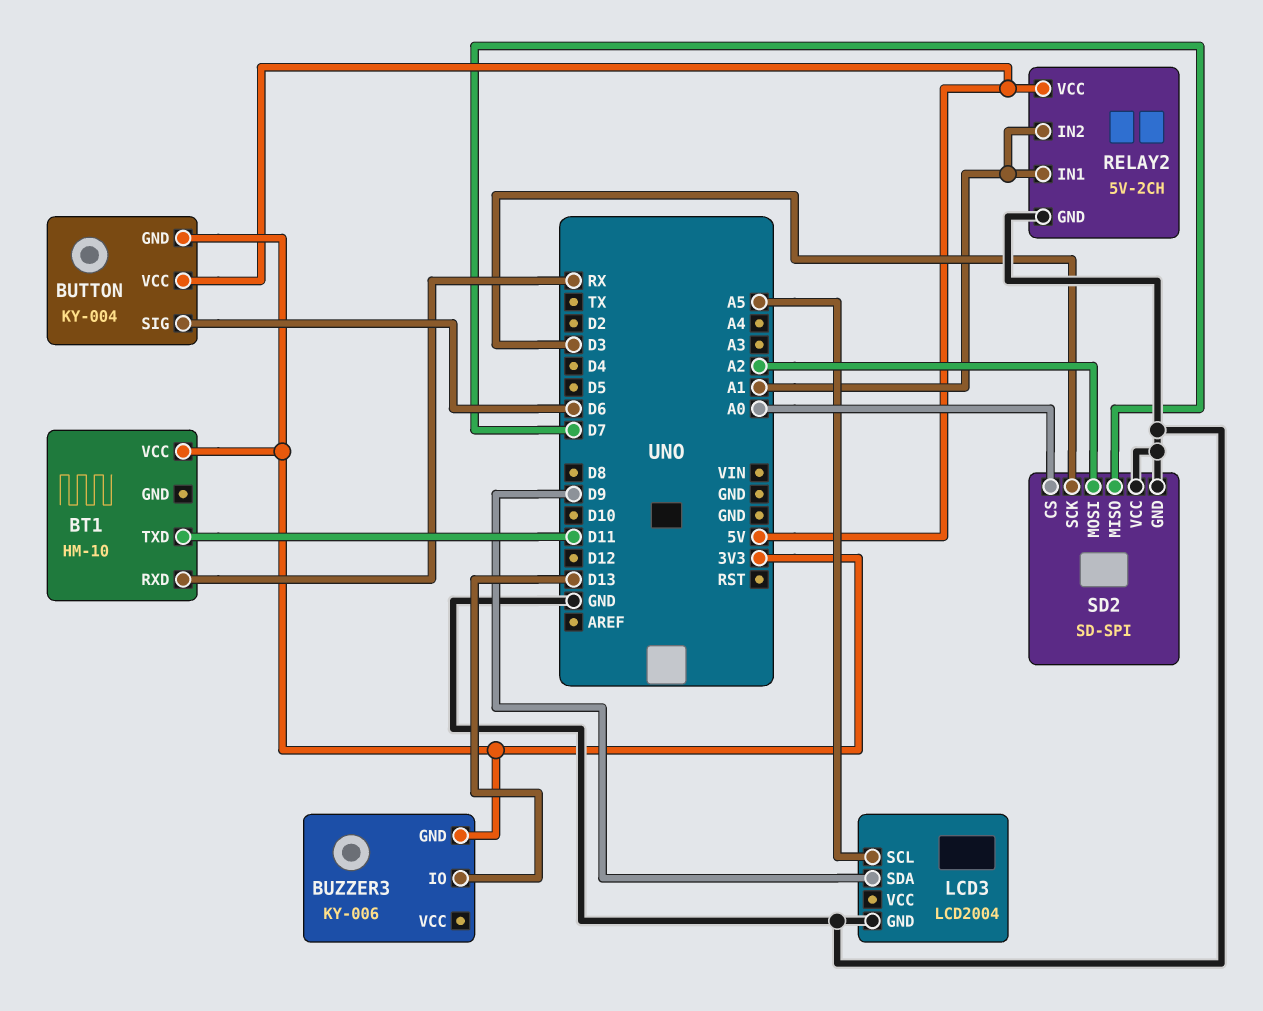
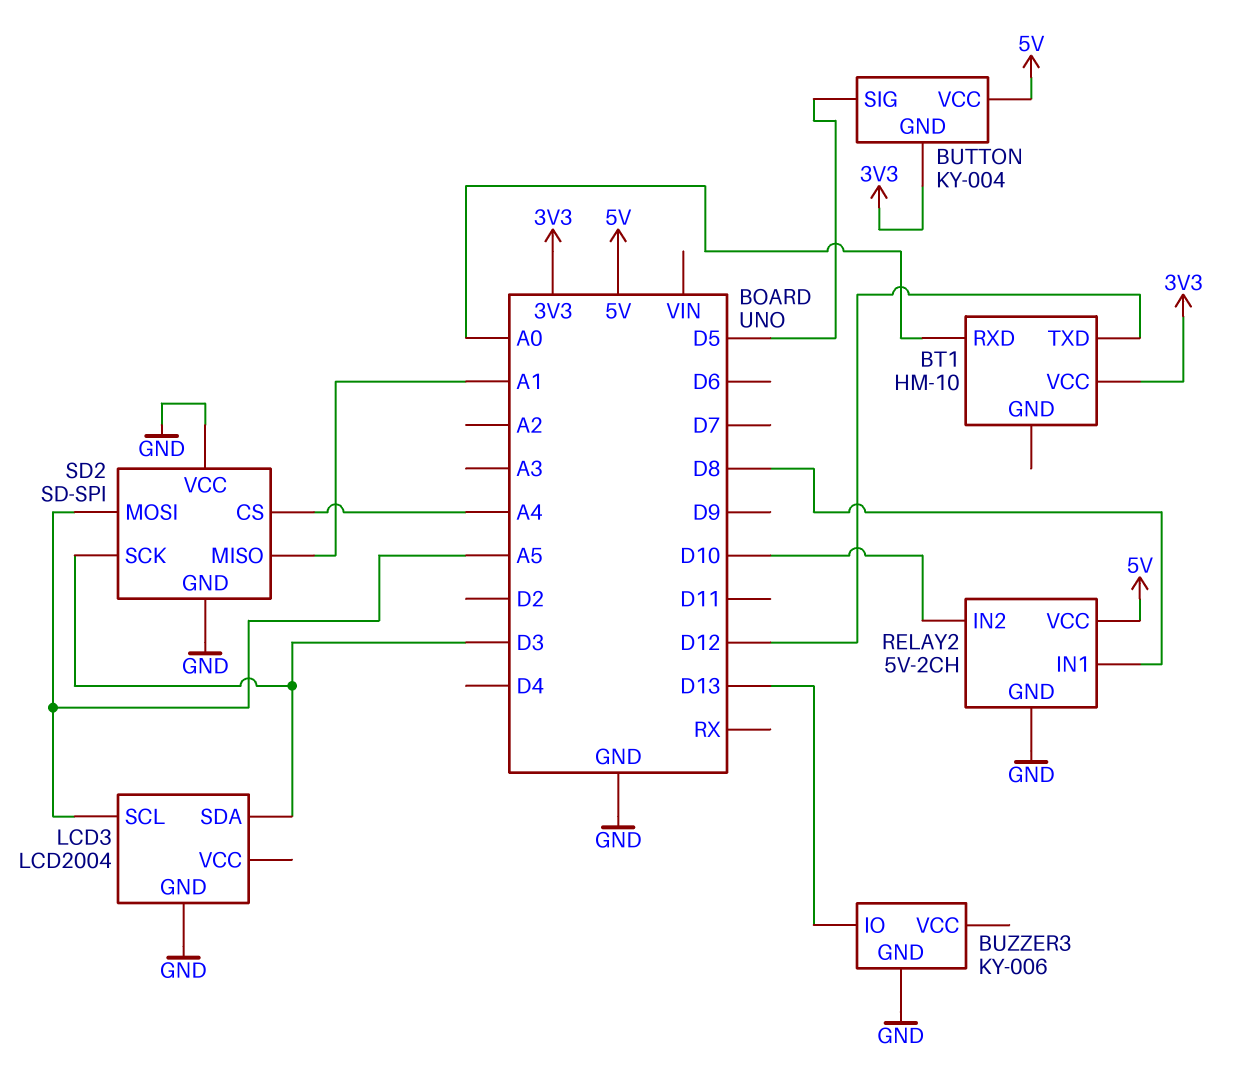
BT1 pin RXD: RX -> A0
BT1 pin TXD: D11 -> D12
BUTTON pin SIG: D6 -> D5
BUZZER3 pin GND: 3V3 -> GND
LCD3 pin SDA: D9 -> D3
RELAY2 pin IN1: A1 -> D8
RELAY2 pin IN2: A1 -> D10
SD2 pin CS: A0 -> A4
SD2 pin MISO: D7 -> A1
SD2 pin MOSI: A2 -> A5

